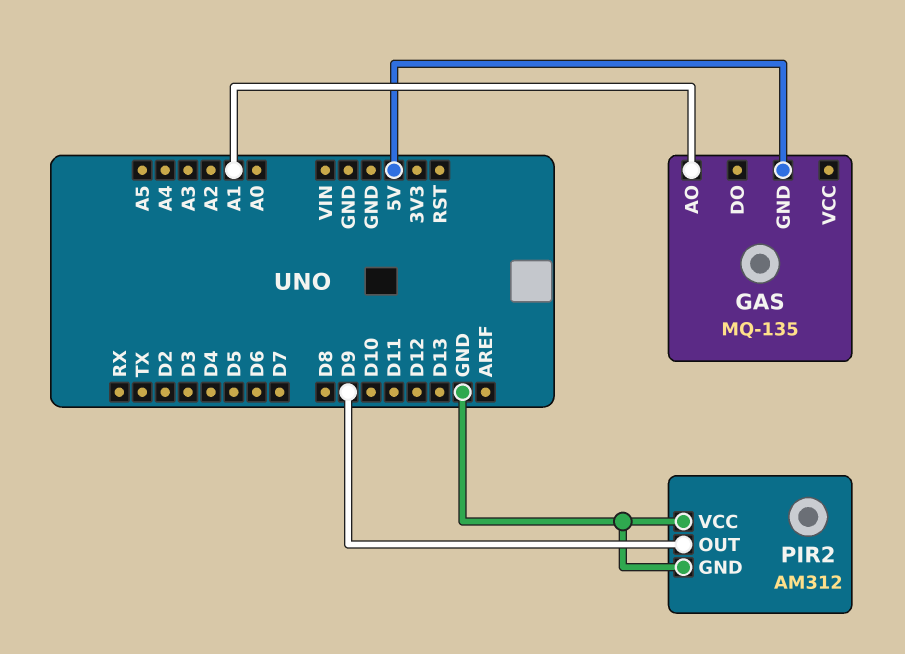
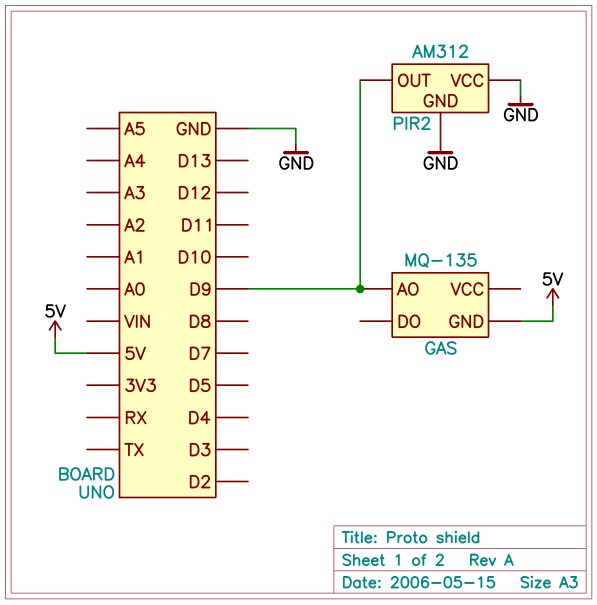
GAS pin AO: A1 -> D9

